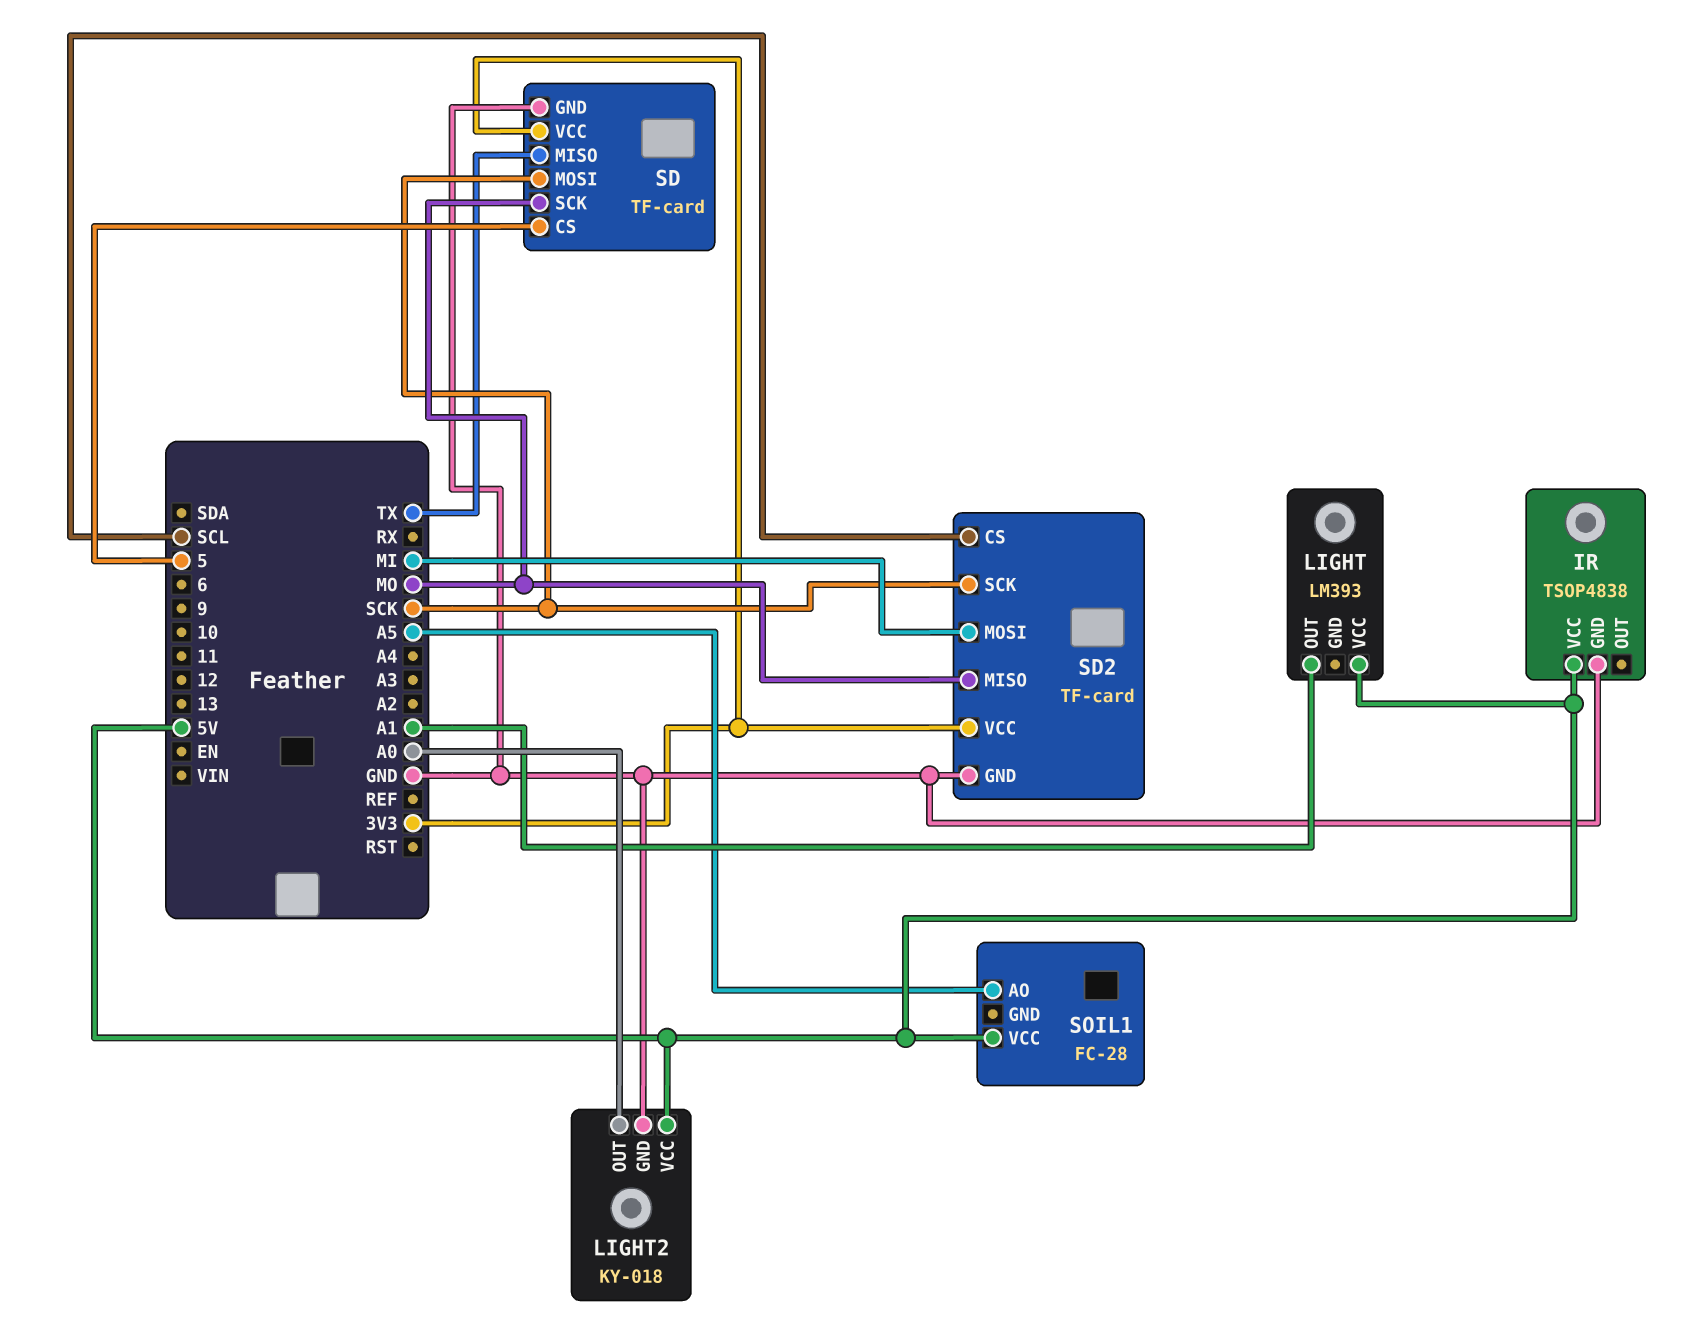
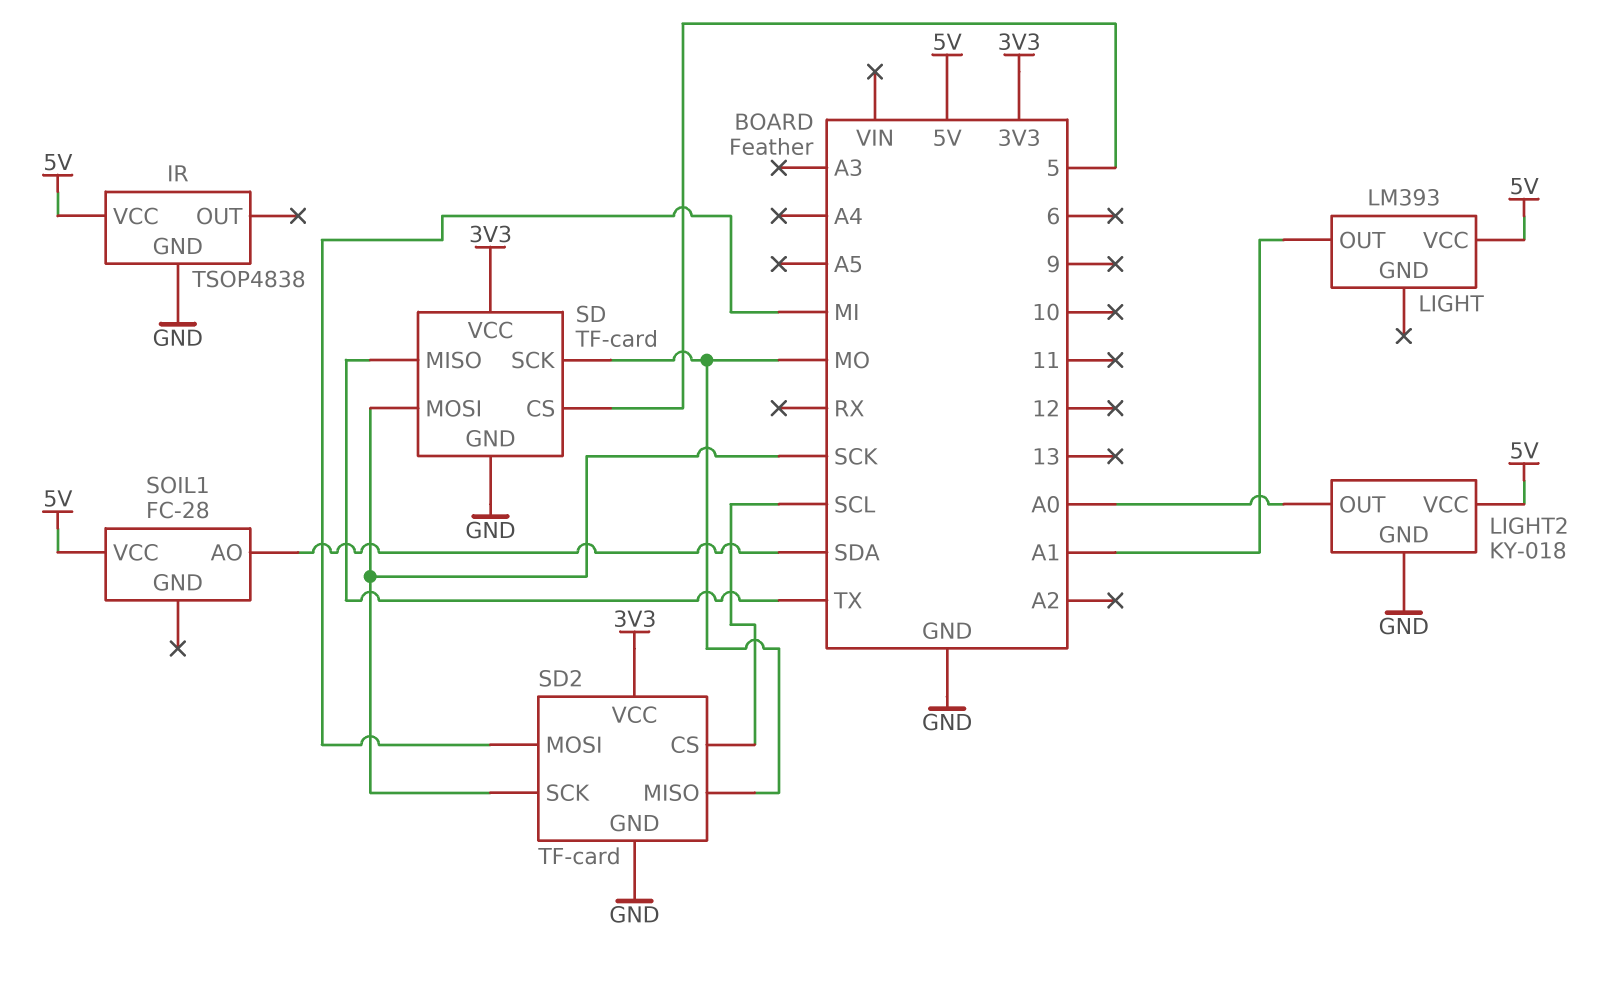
SOIL1 pin AO: A5 -> SDA

